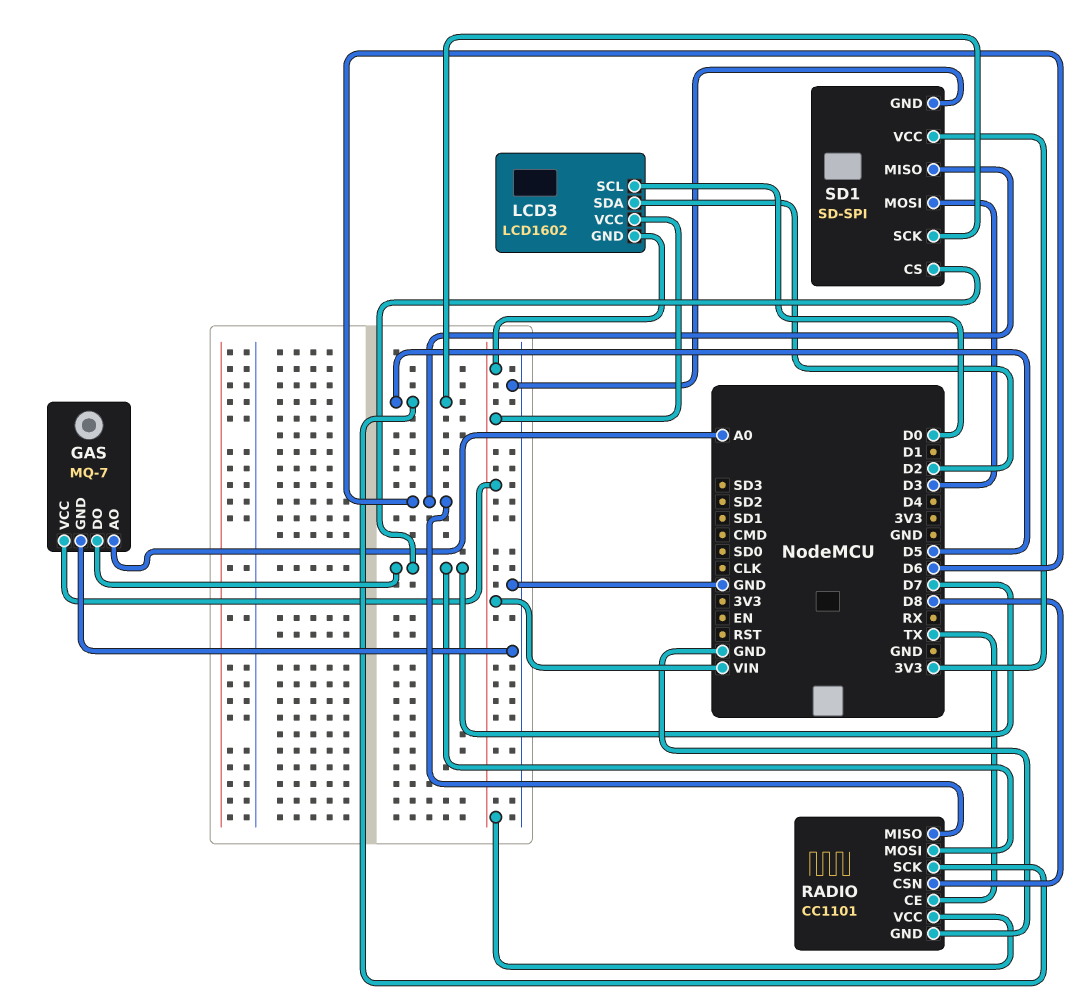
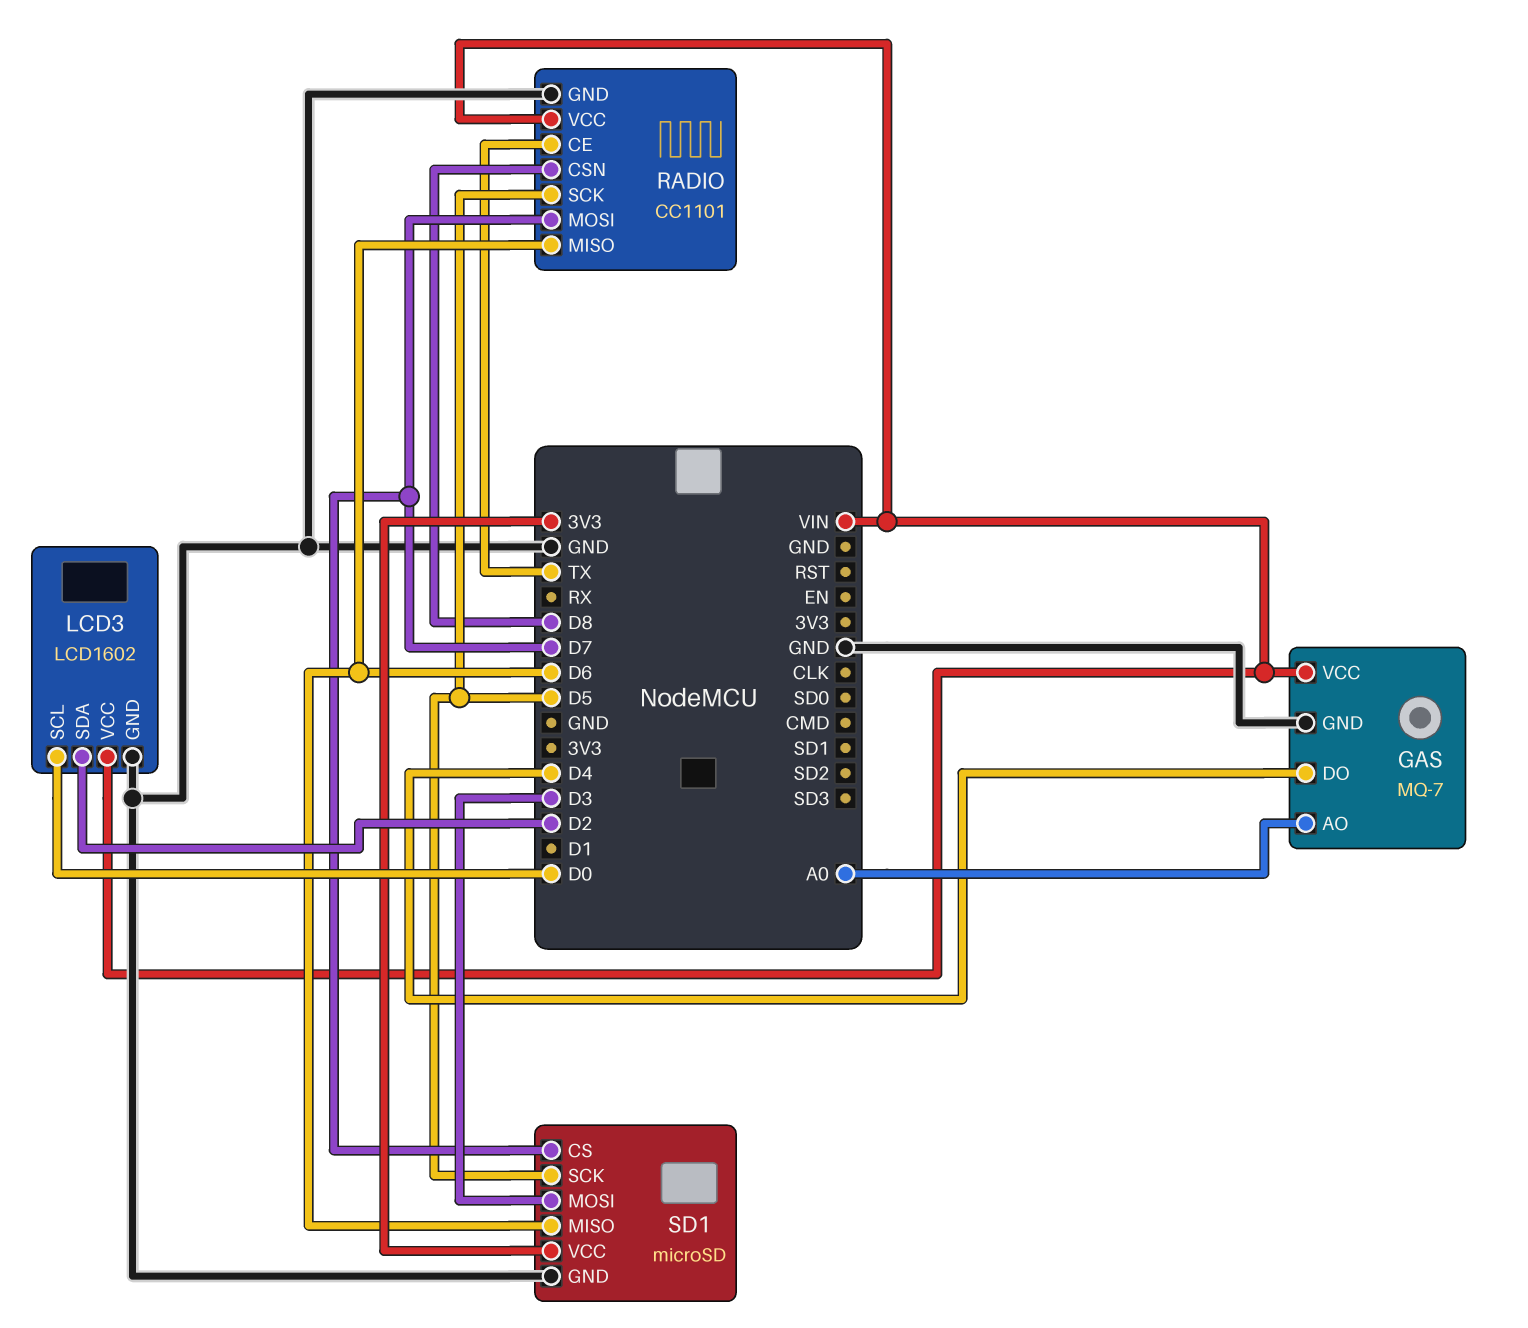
GAS pin DO: D7 -> D4
LCD3 pin GND: VIN -> GND
SD1: SD-SPI -> microSD

